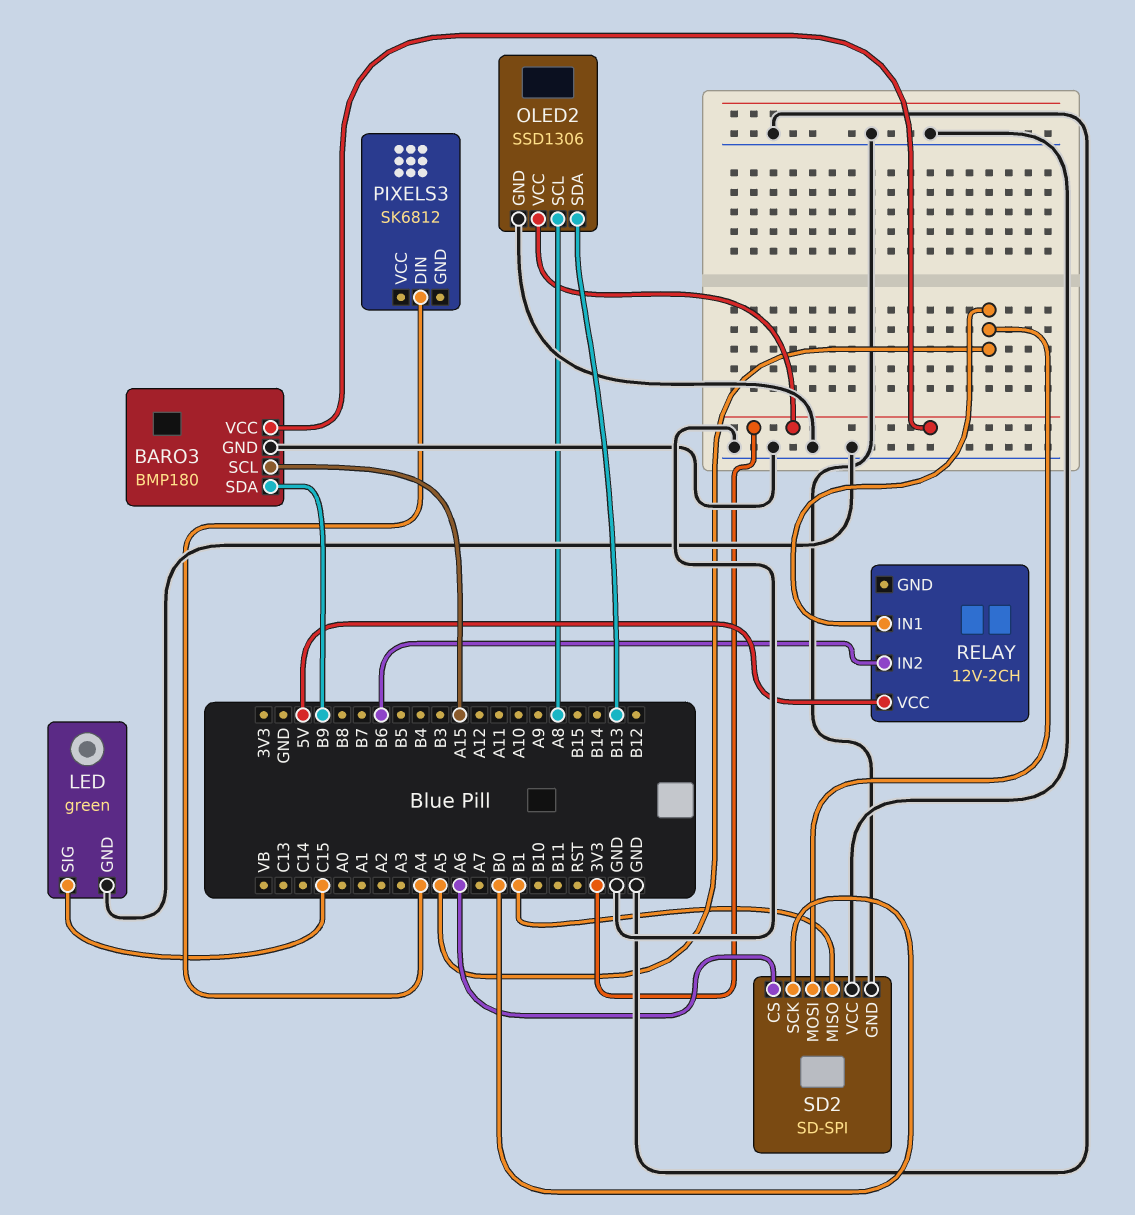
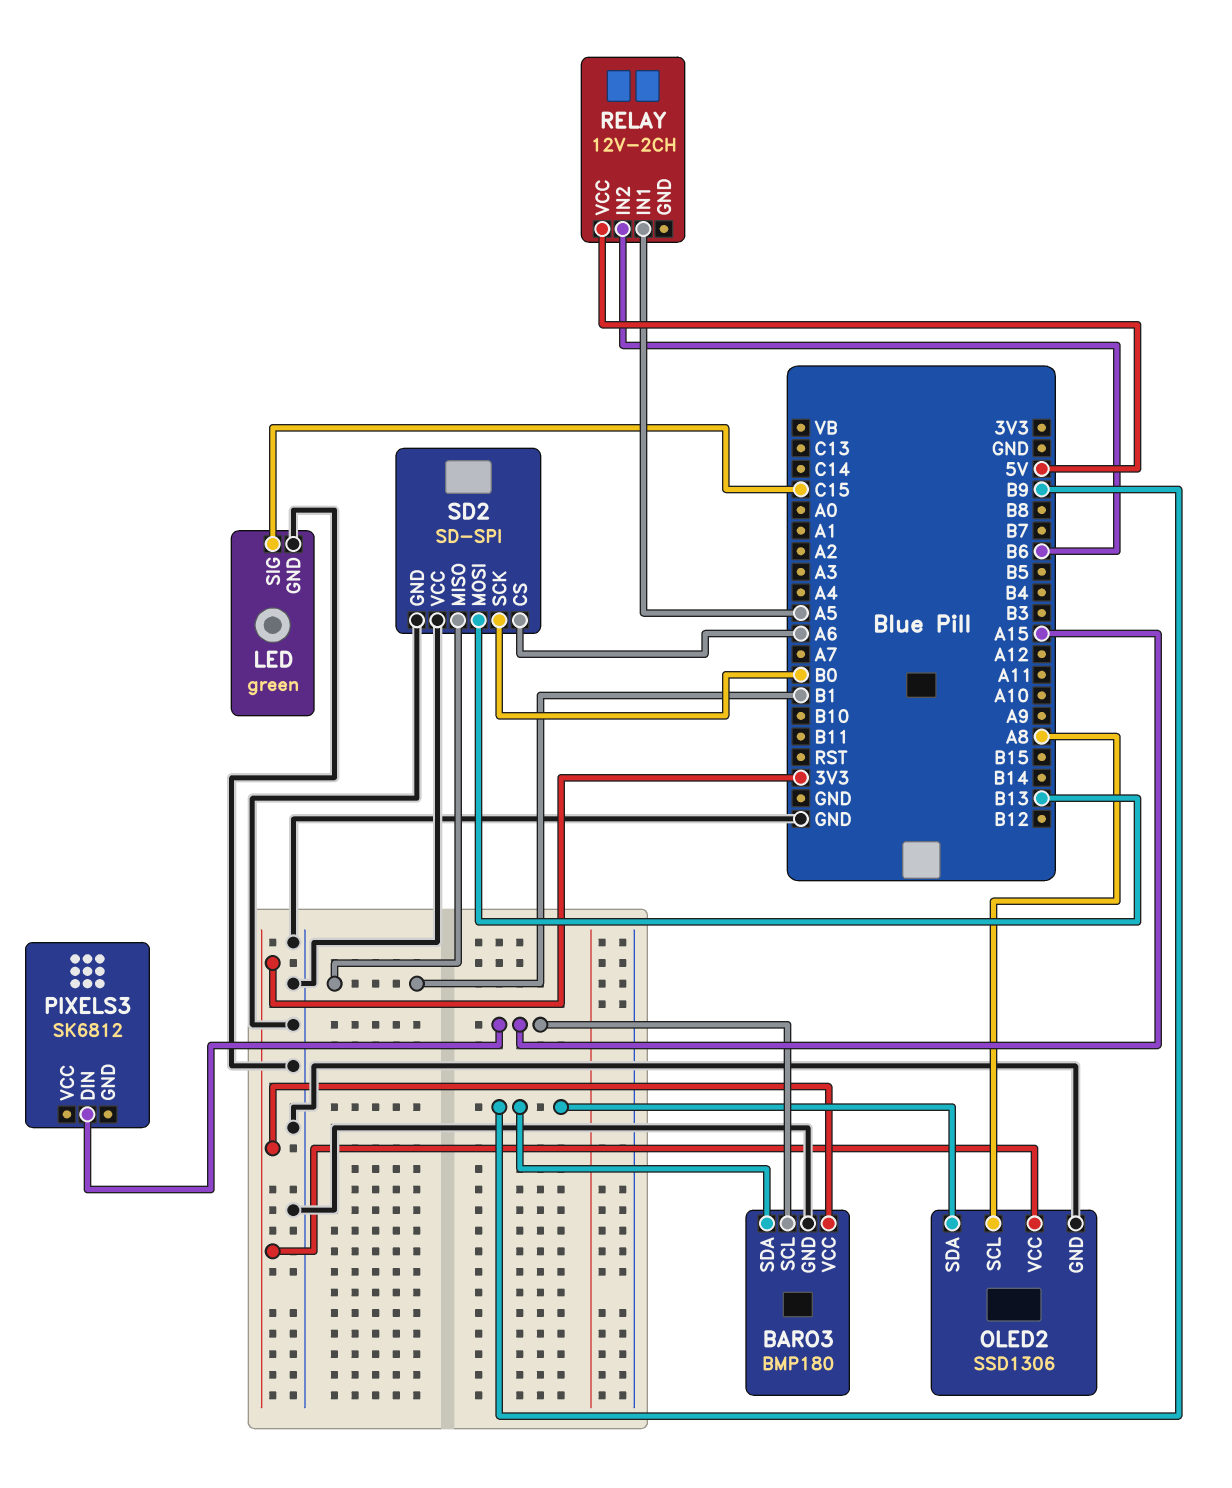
OLED2 pin SDA: B13 -> B9
PIXELS3 pin DIN: A4 -> A15
SD2 pin MOSI: A5 -> B13

